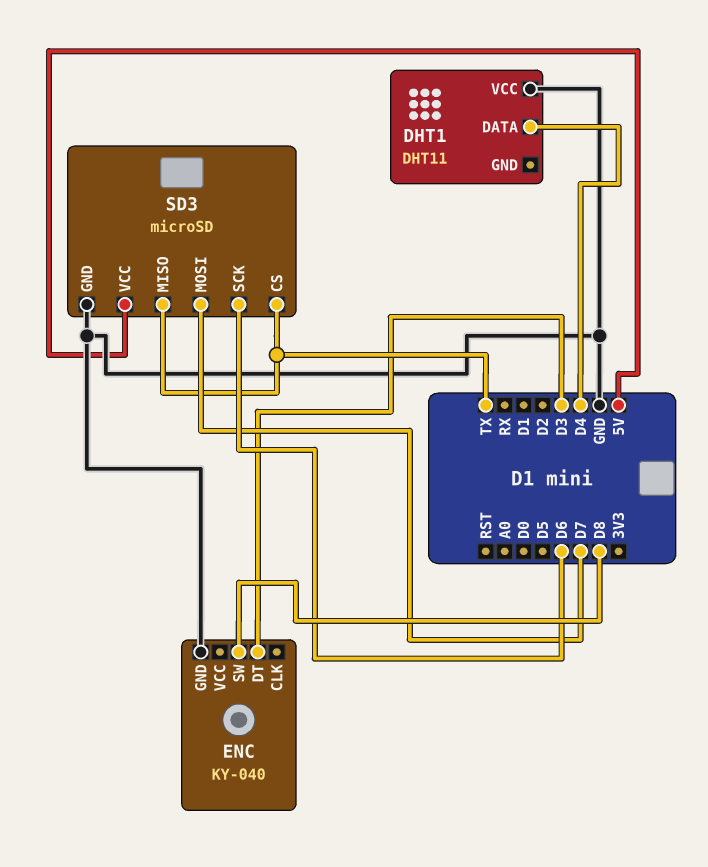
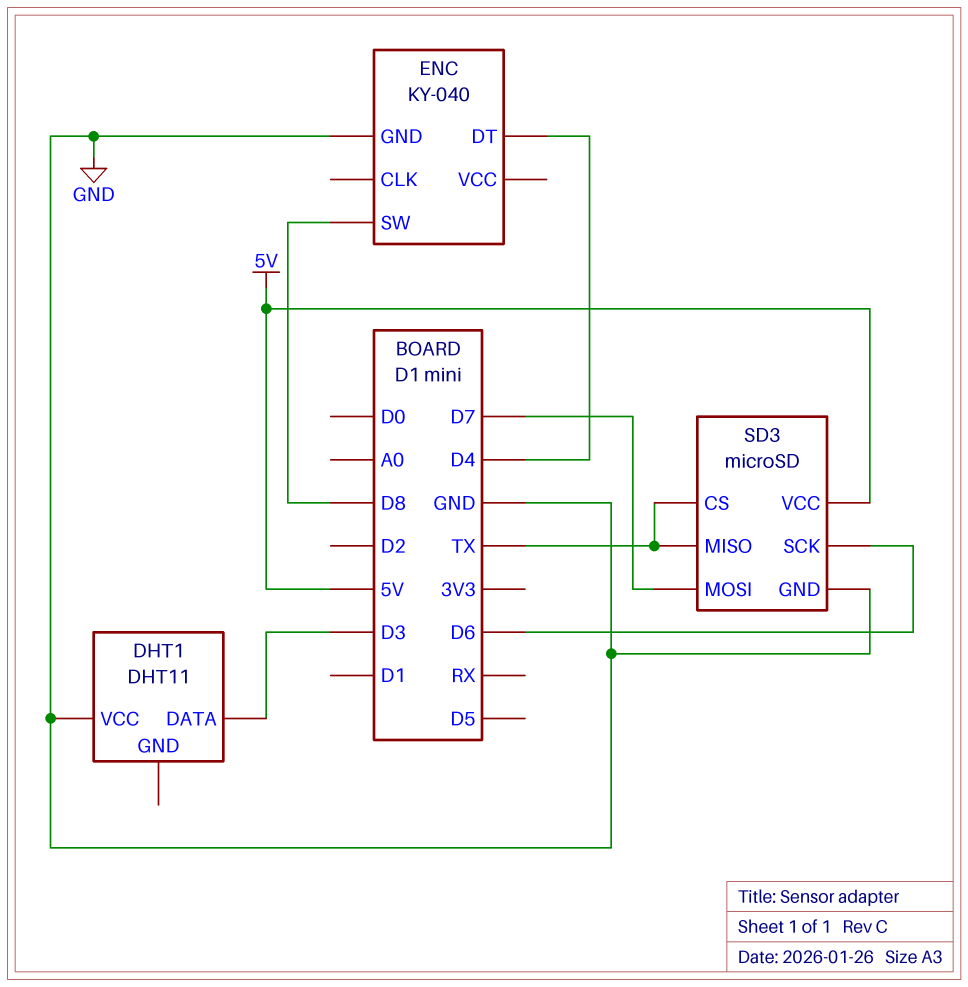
DHT1 pin DATA: D4 -> D3
ENC pin DT: D3 -> D4

